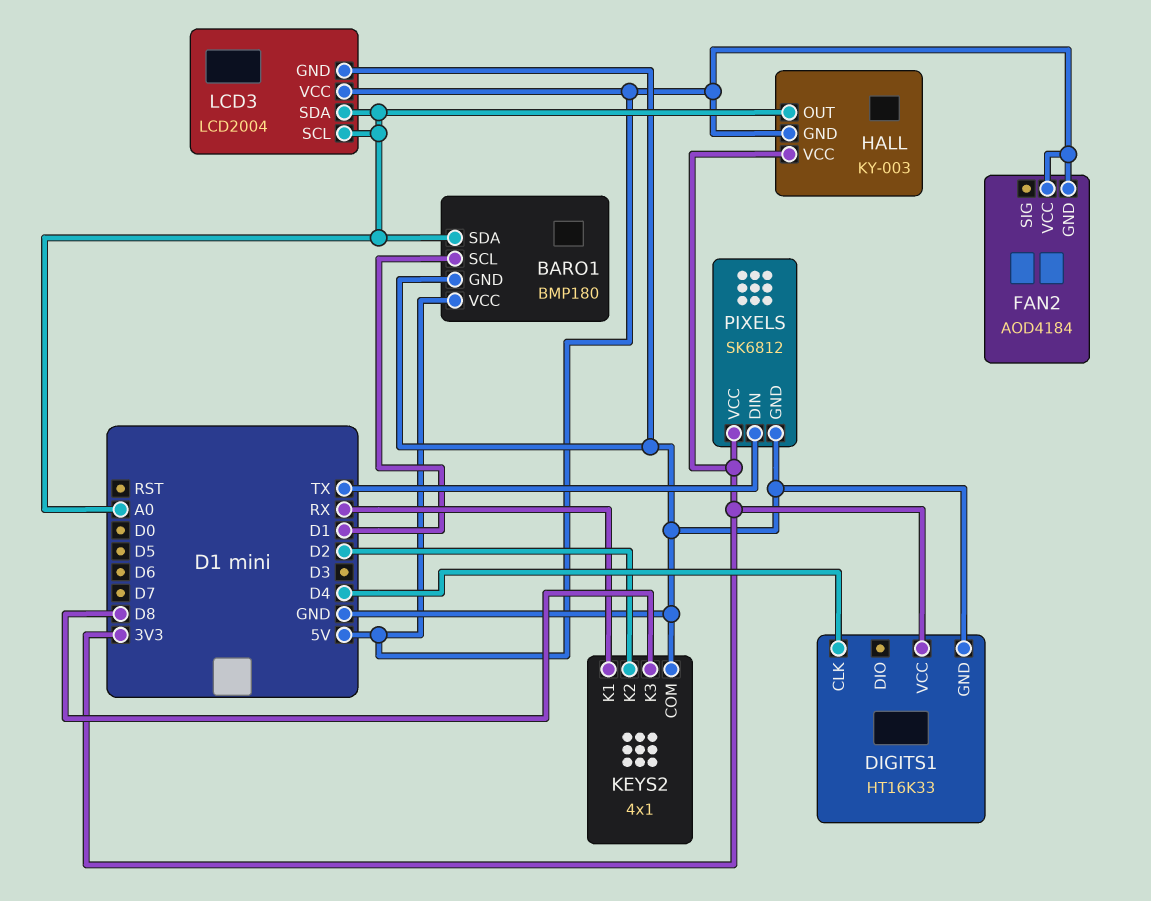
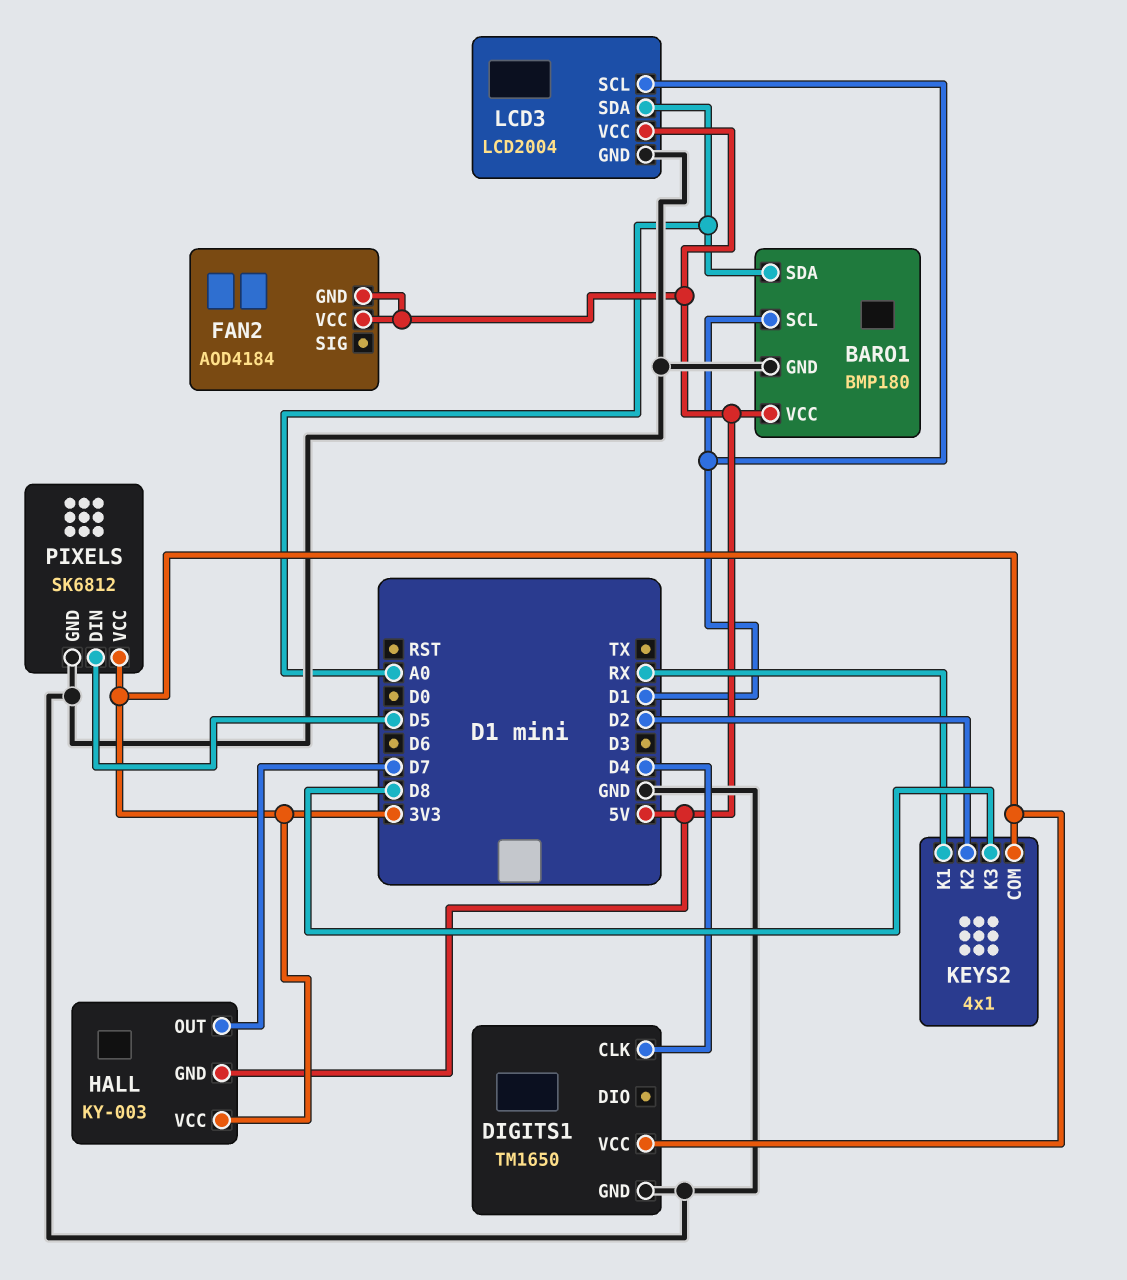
DIGITS1: HT16K33 -> TM1650
HALL pin OUT: A0 -> D7
KEYS2 pin COM: GND -> 3V3
LCD3 pin SCL: A0 -> D1
PIXELS pin DIN: TX -> D5

